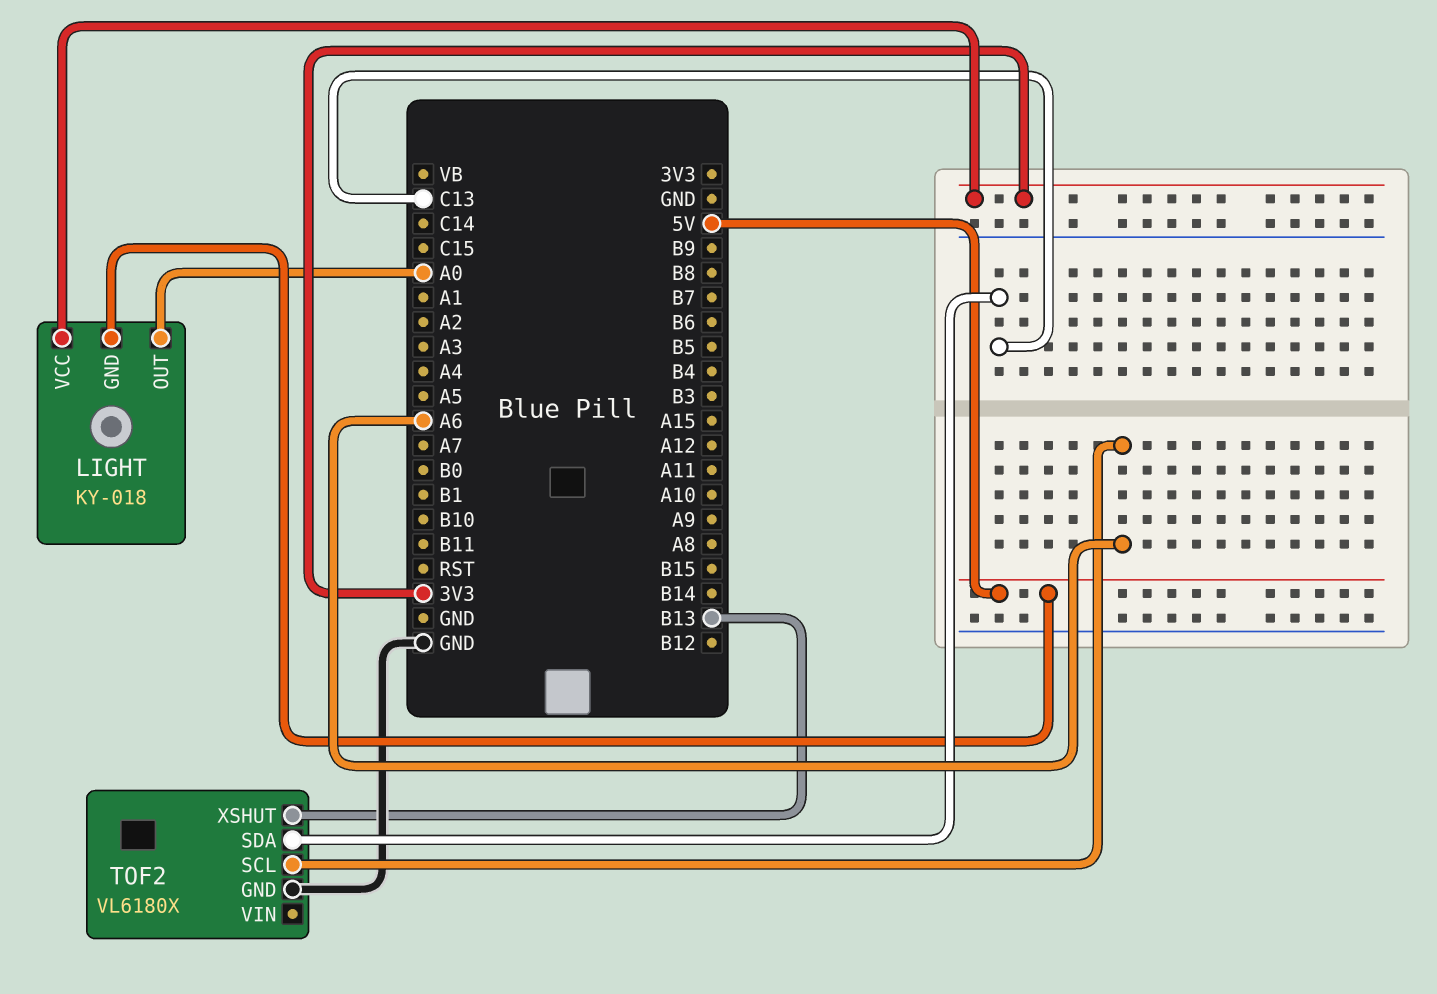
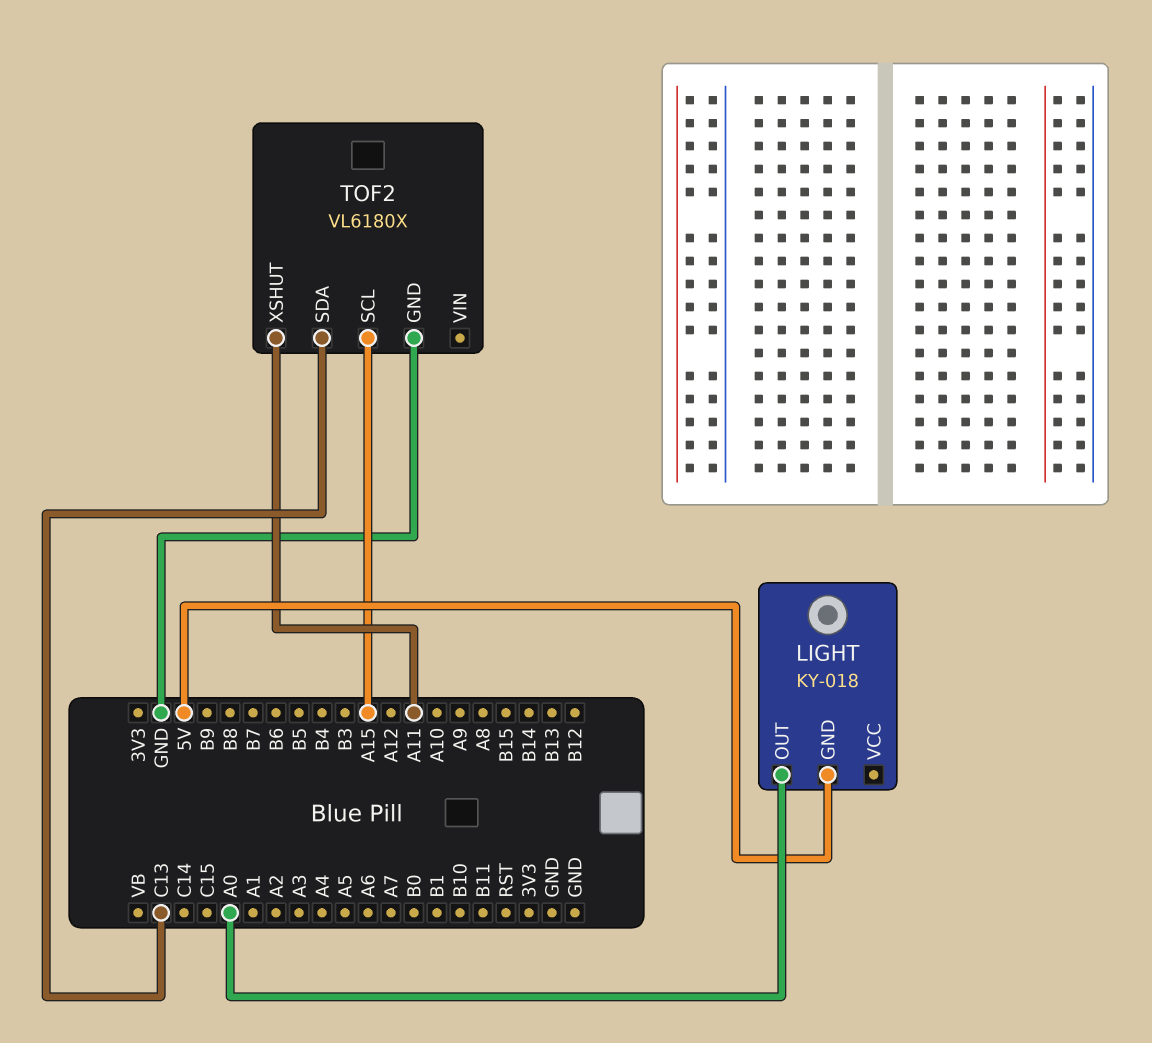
LIGHT pin VCC: 3V3 -> none
TOF2 pin SCL: A6 -> A15
TOF2 pin XSHUT: B13 -> A11

